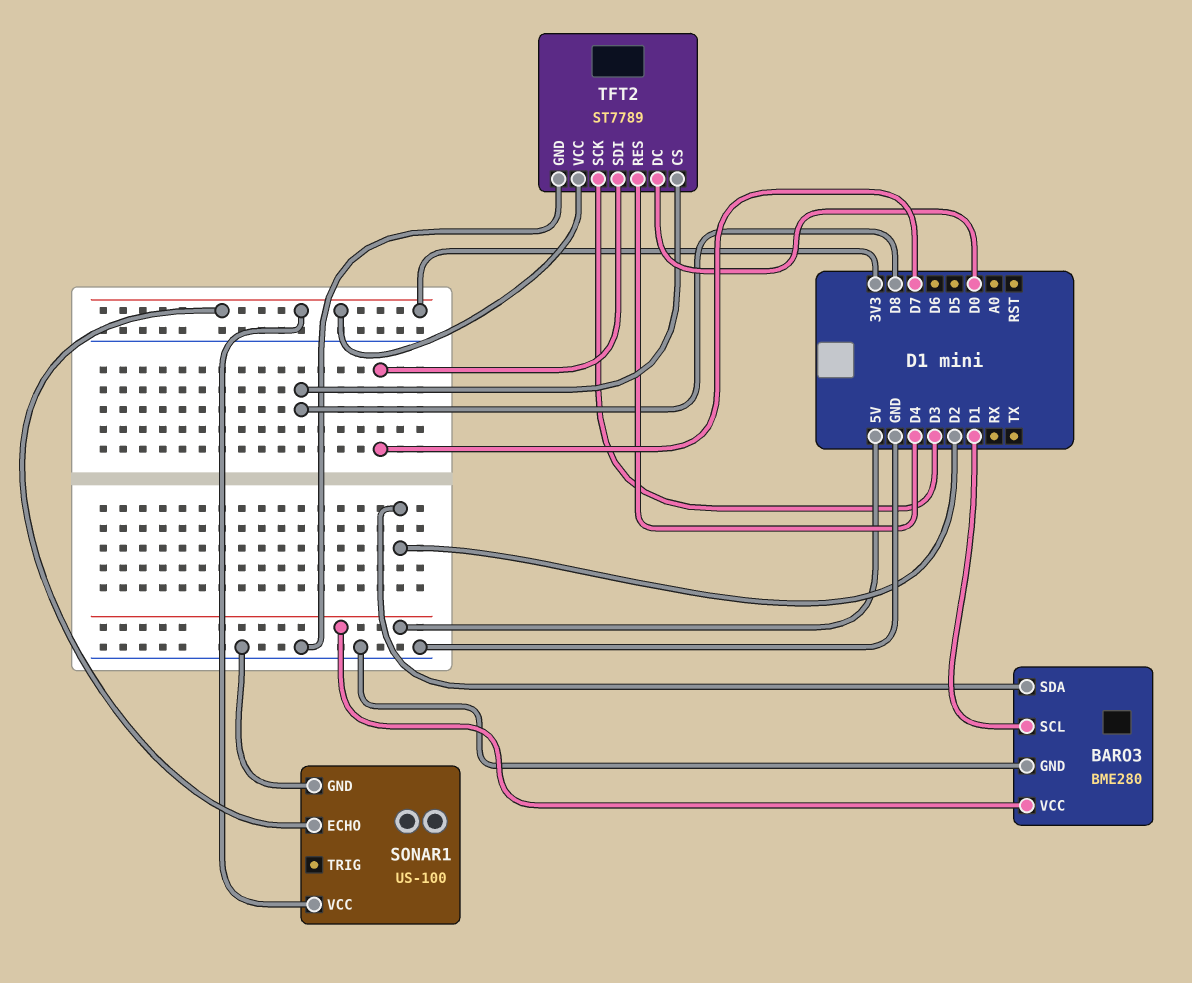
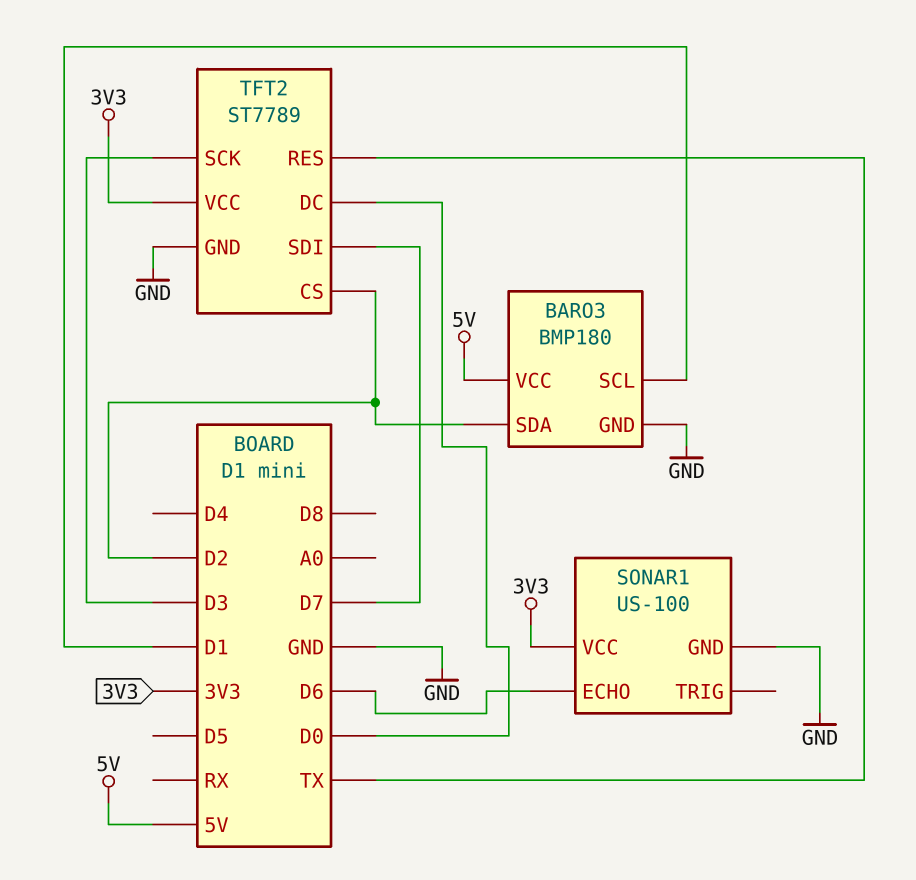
BARO3: BME280 -> BMP180
SONAR1 pin ECHO: 3V3 -> D6
TFT2 pin CS: D8 -> D2
TFT2 pin RES: D4 -> TX

